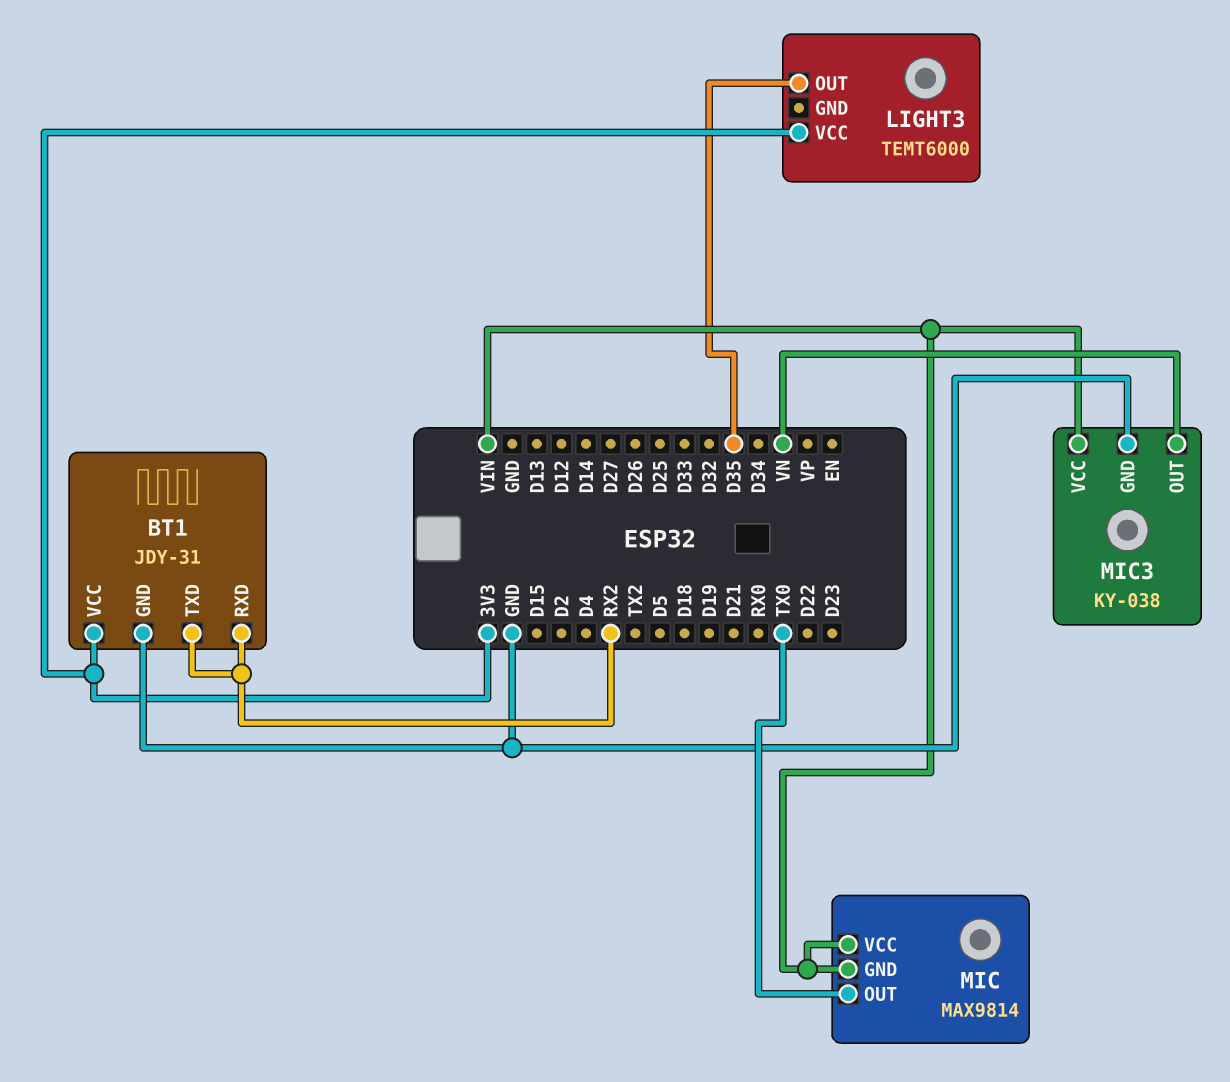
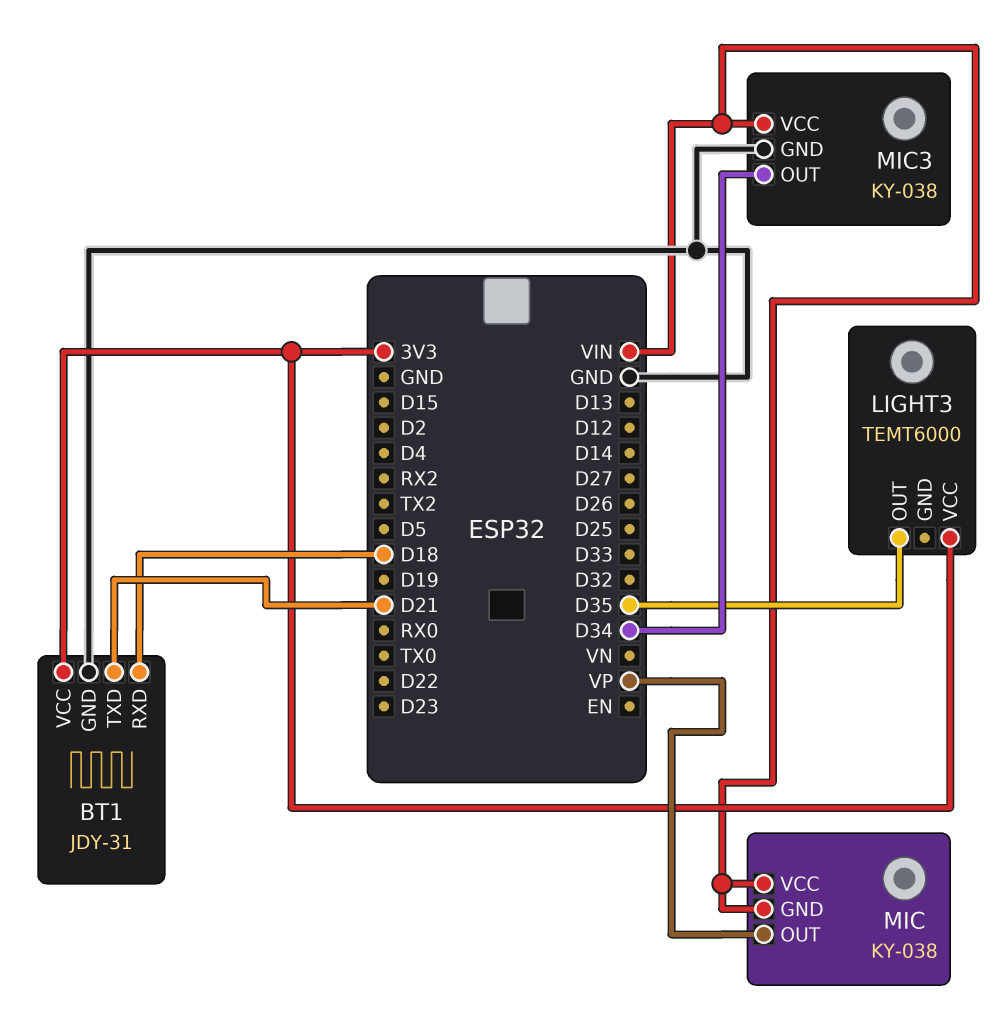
BT1 pin RXD: RX2 -> D18
BT1 pin TXD: RX2 -> D21
MIC: MAX9814 -> KY-038
MIC pin OUT: TX0 -> VP
MIC3 pin OUT: VN -> D34

